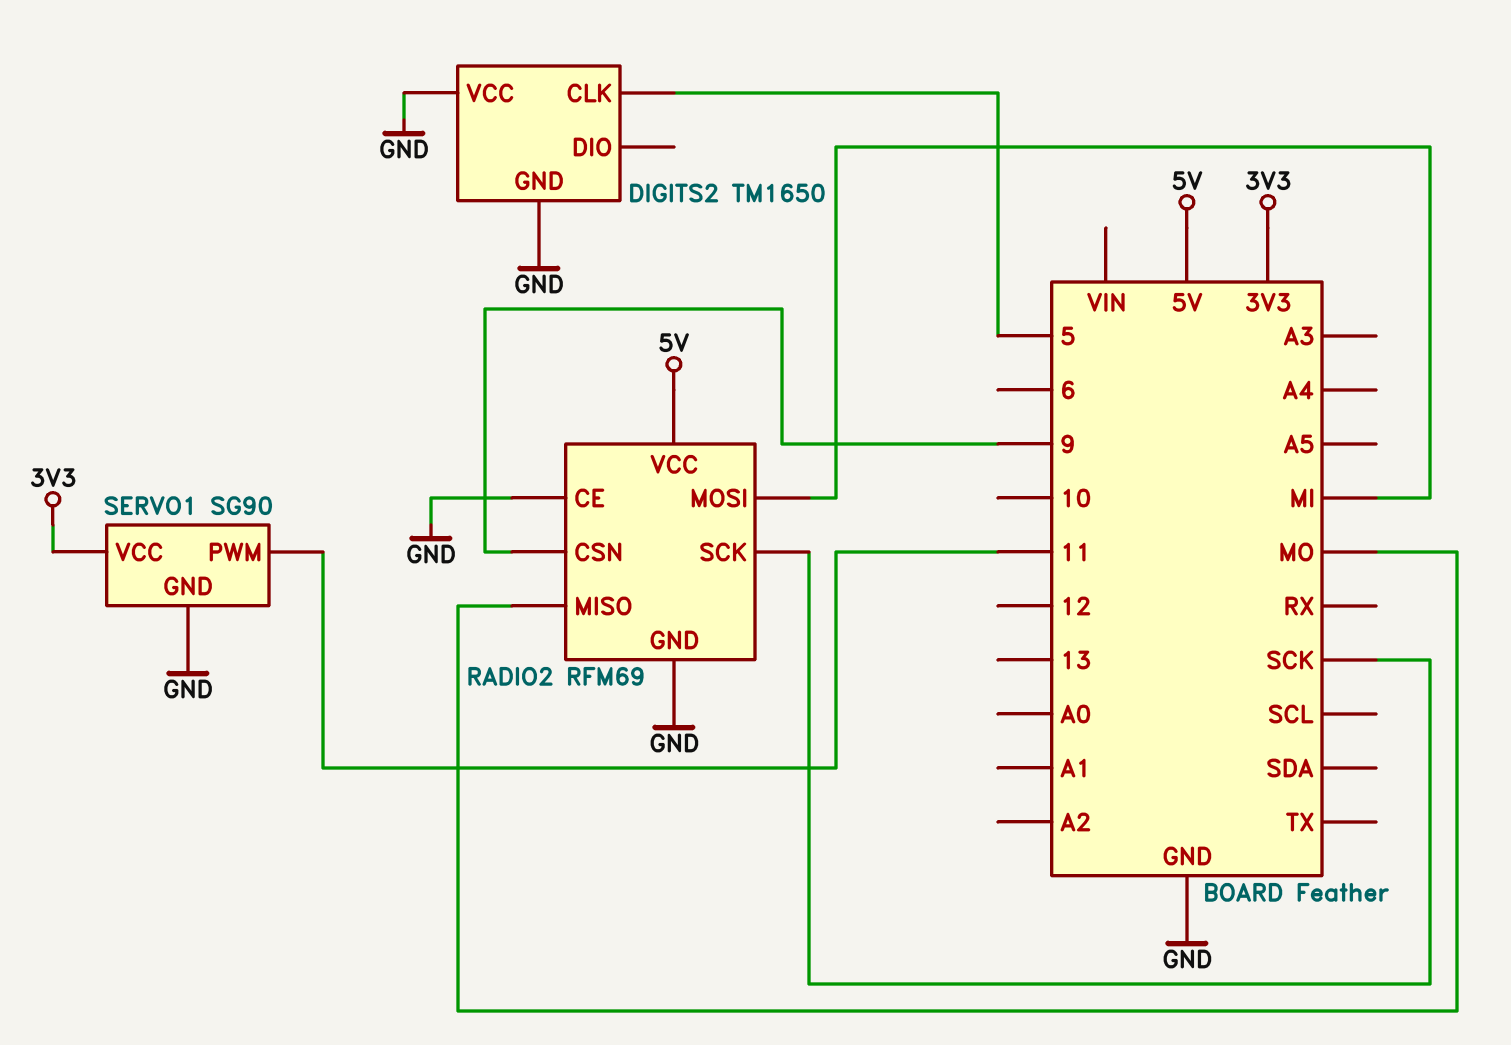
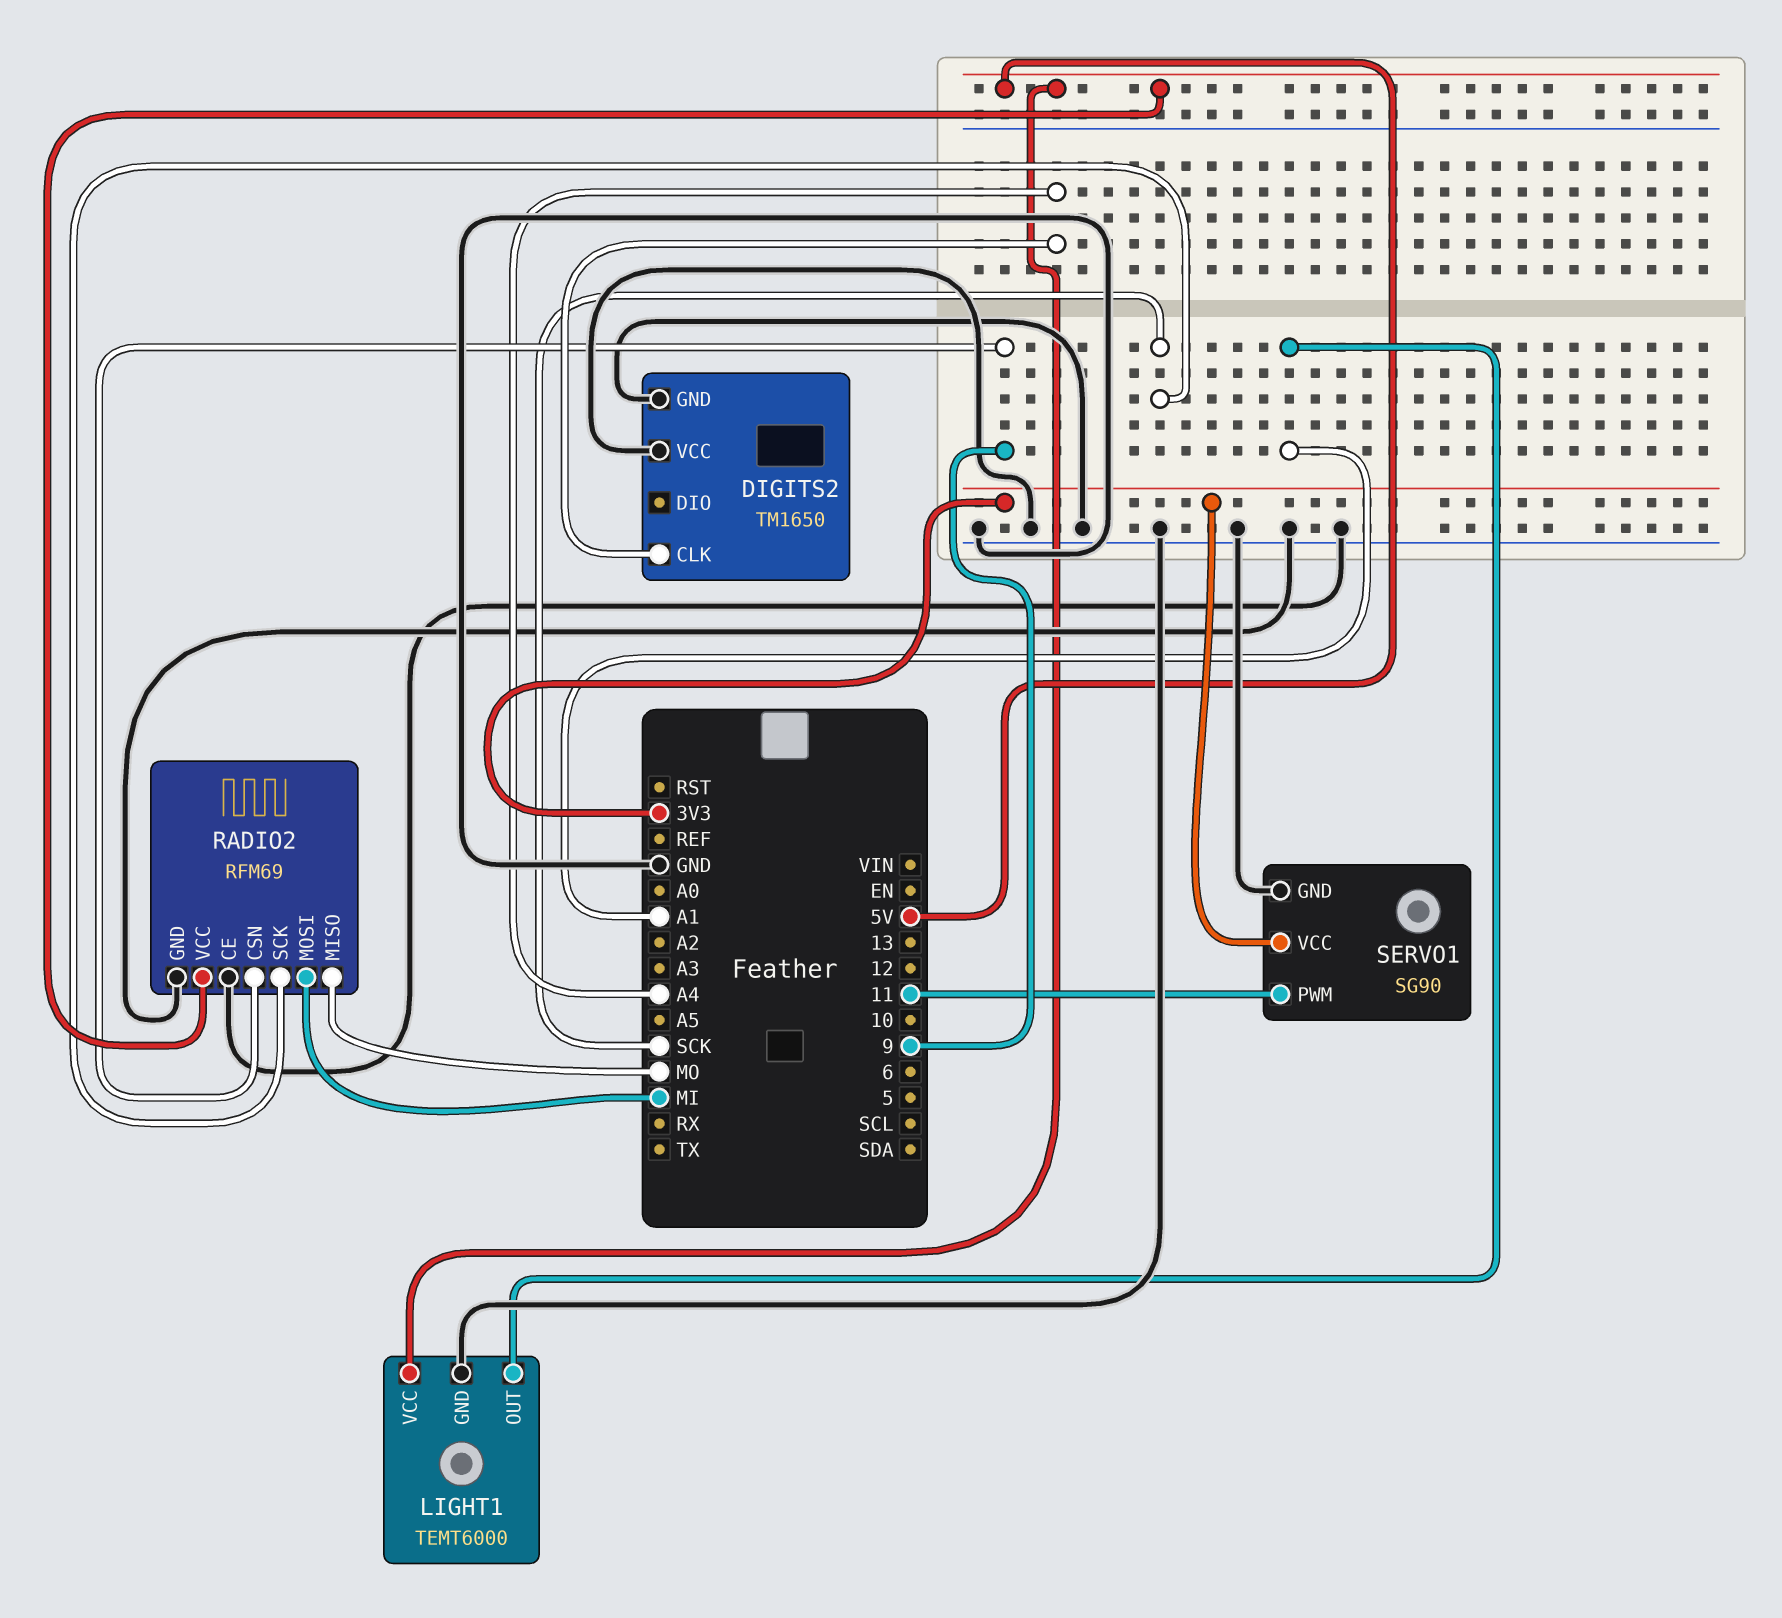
DIGITS2 pin CLK: 5 -> A4
LIGHT1: none -> TEMT6000
LIGHT1 pin GND: none -> GND
LIGHT1 pin OUT: none -> A1
LIGHT1 pin VCC: none -> 5V

